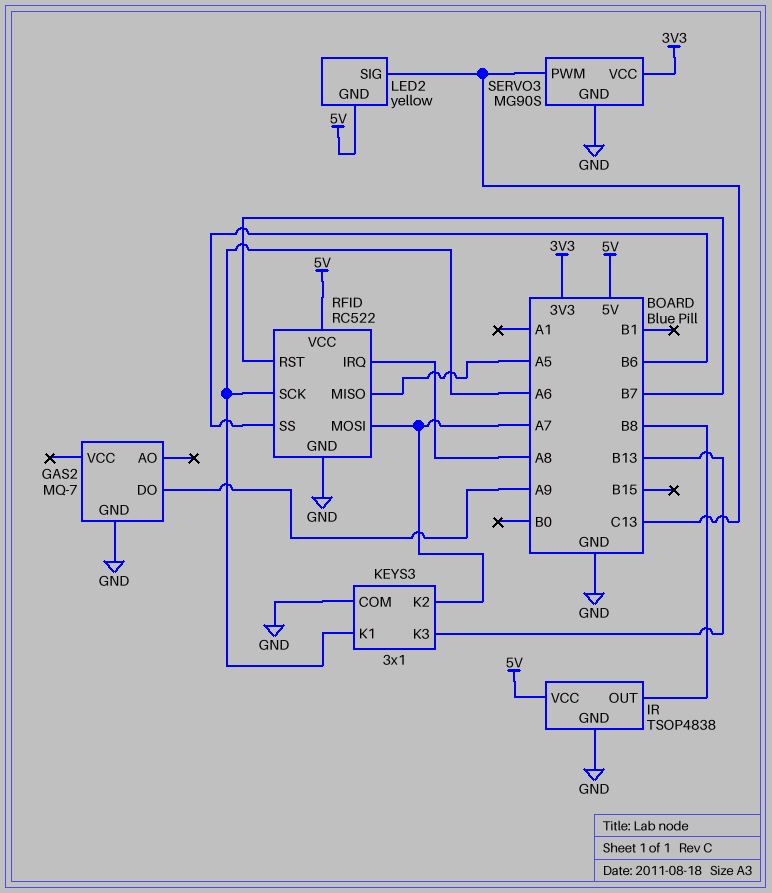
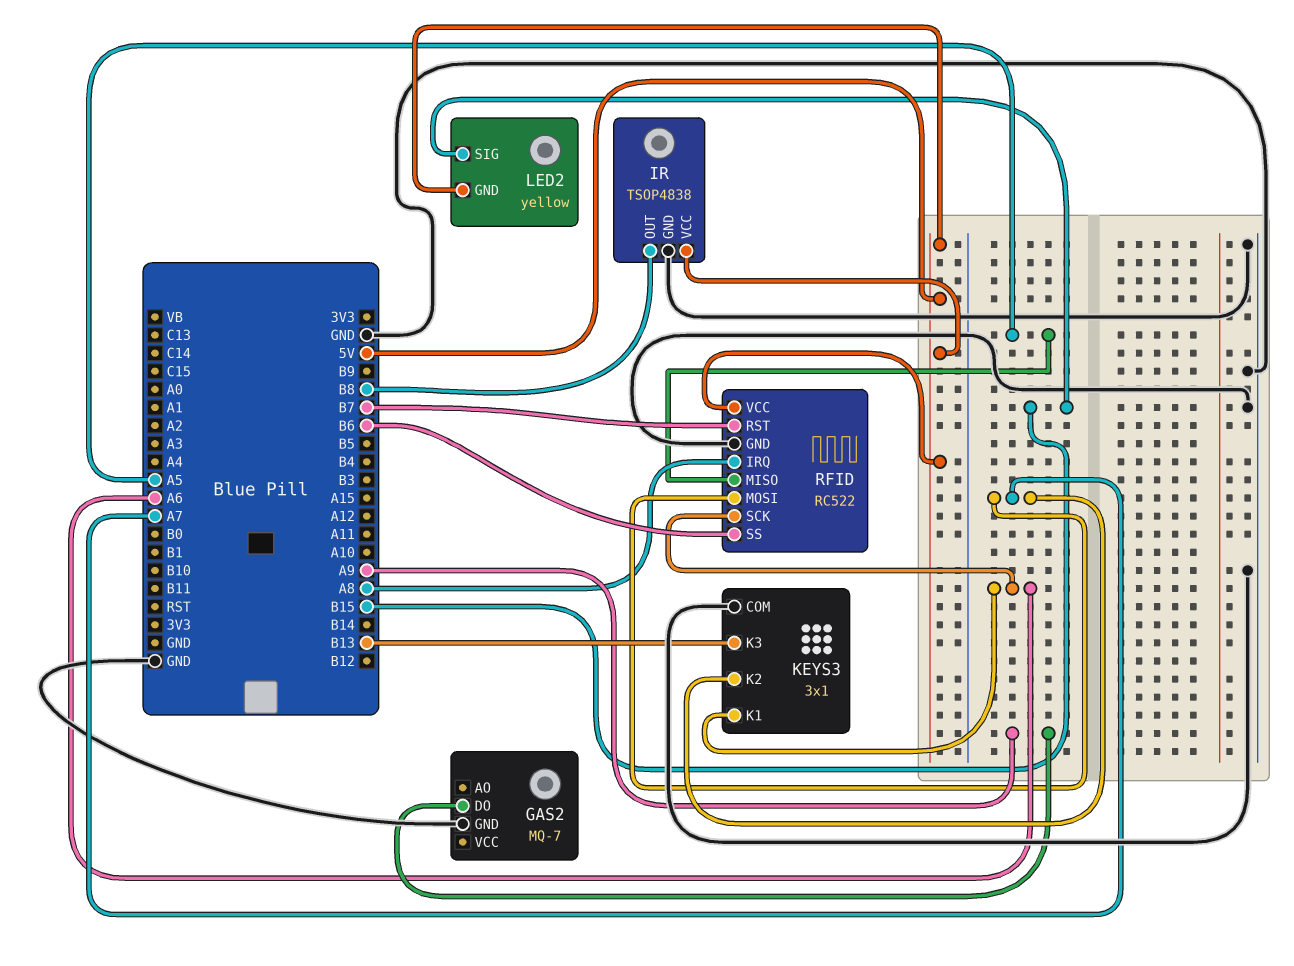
LED2 pin SIG: C13 -> B15
SERVO3: MG90S -> none
SERVO3 pin GND: GND -> none
SERVO3 pin PWM: C13 -> none
SERVO3 pin VCC: 3V3 -> none

